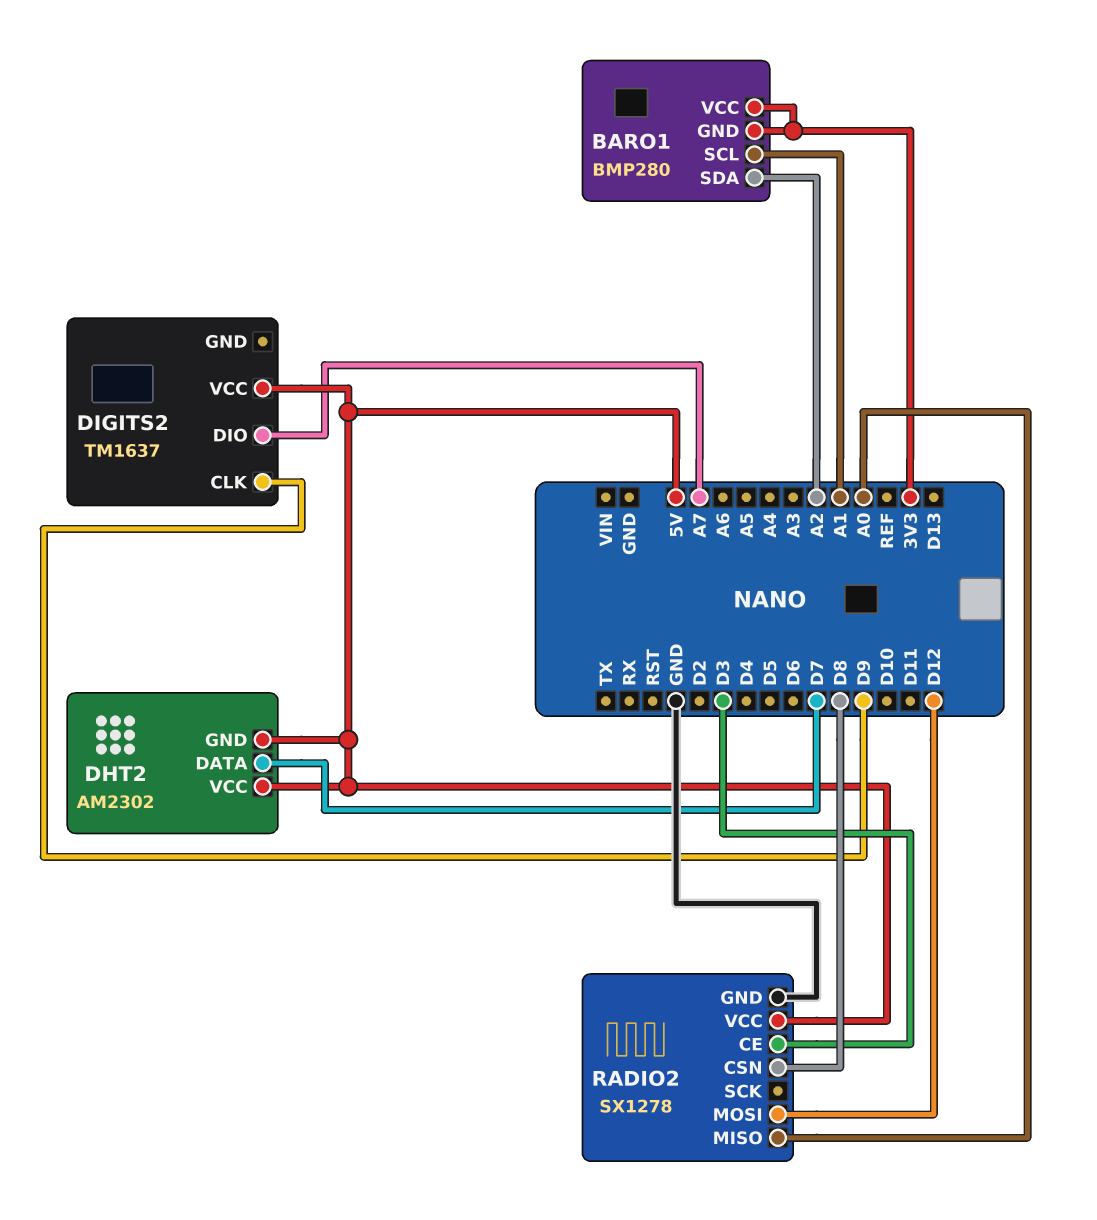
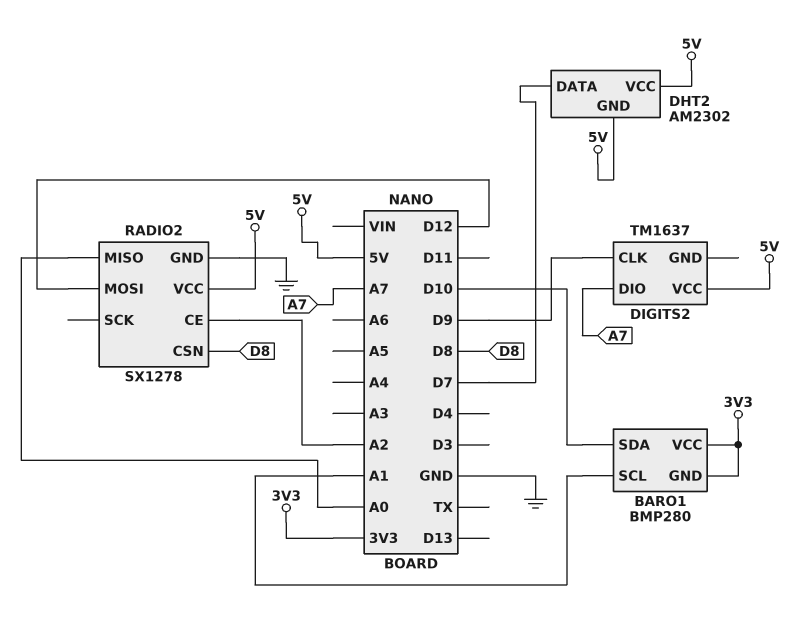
BARO1 pin SDA: A2 -> D10
RADIO2 pin CE: D3 -> A2

